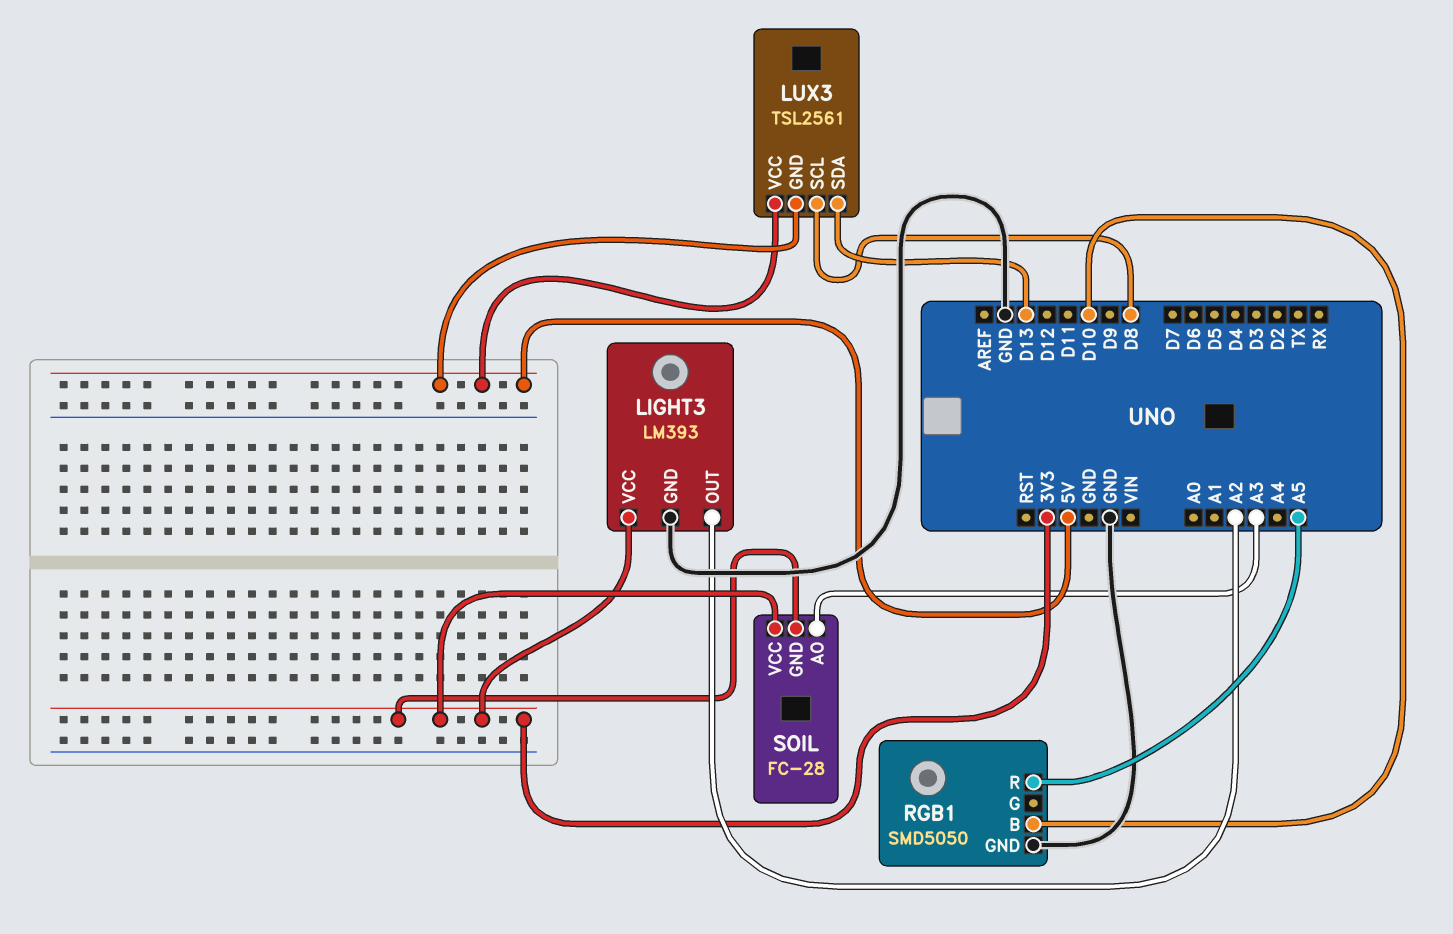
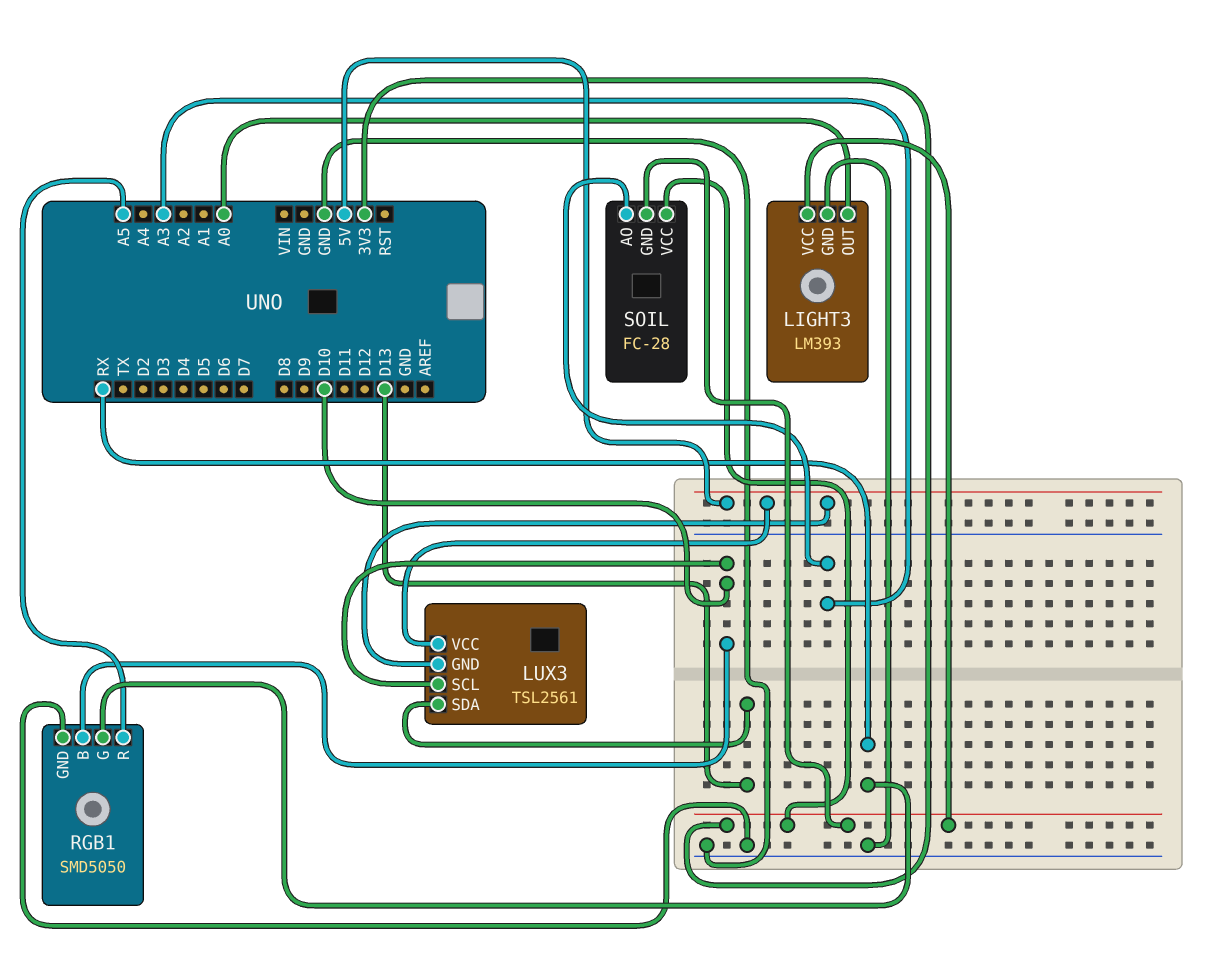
LIGHT3 pin OUT: A2 -> A0
LUX3 pin SCL: D8 -> D10
RGB1 pin G: none -> RX

